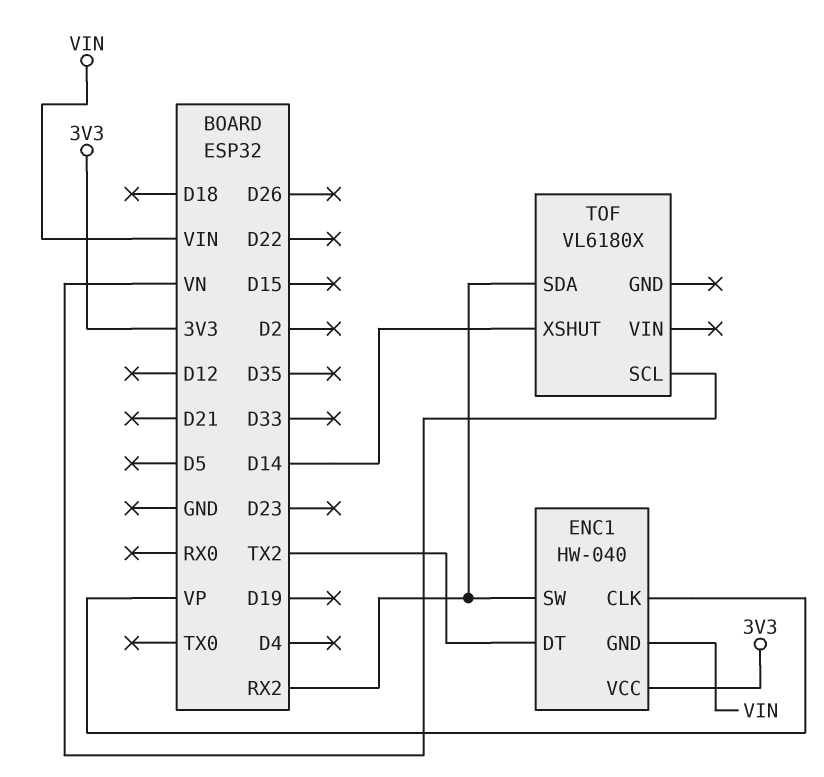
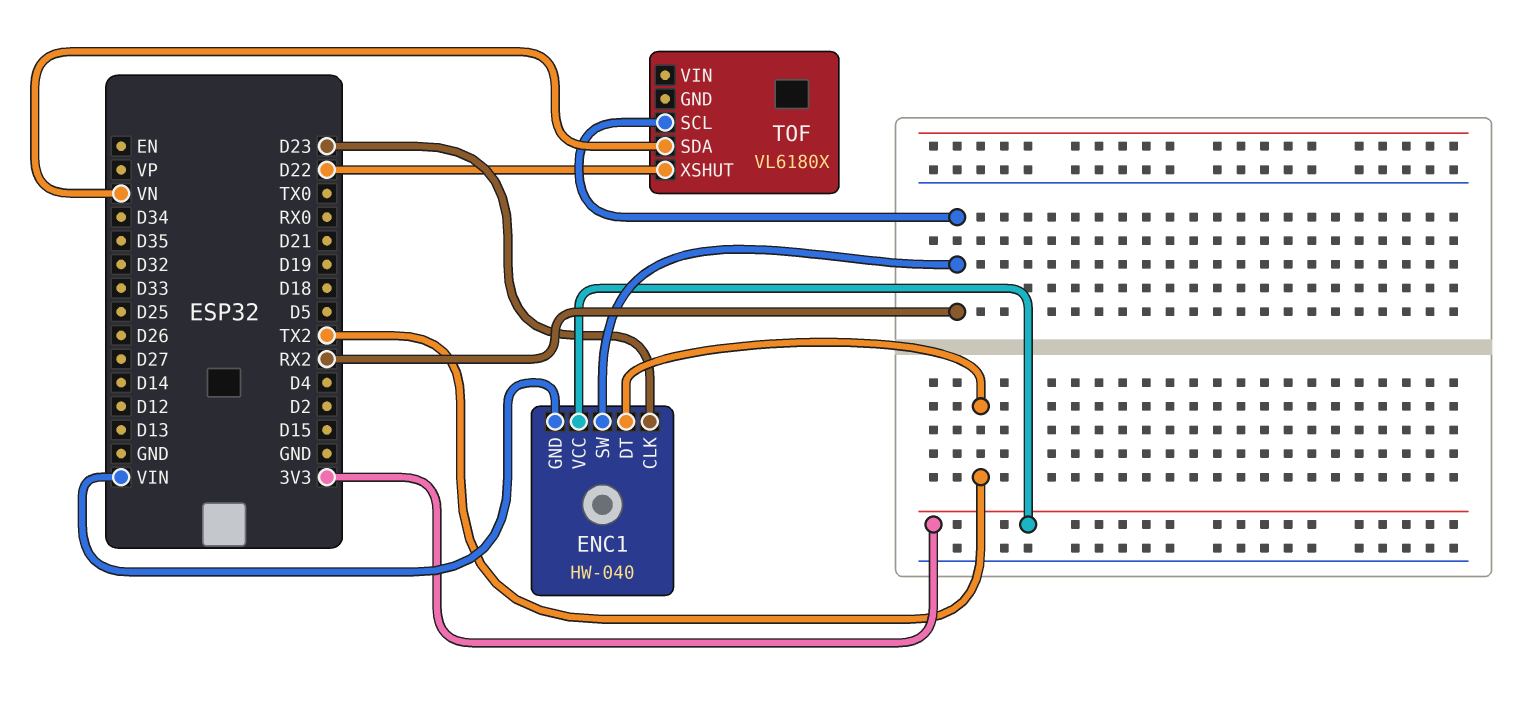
ENC1 pin CLK: VP -> D23
TOF pin SCL: VN -> RX2
TOF pin SDA: RX2 -> VN
TOF pin XSHUT: D14 -> D22

